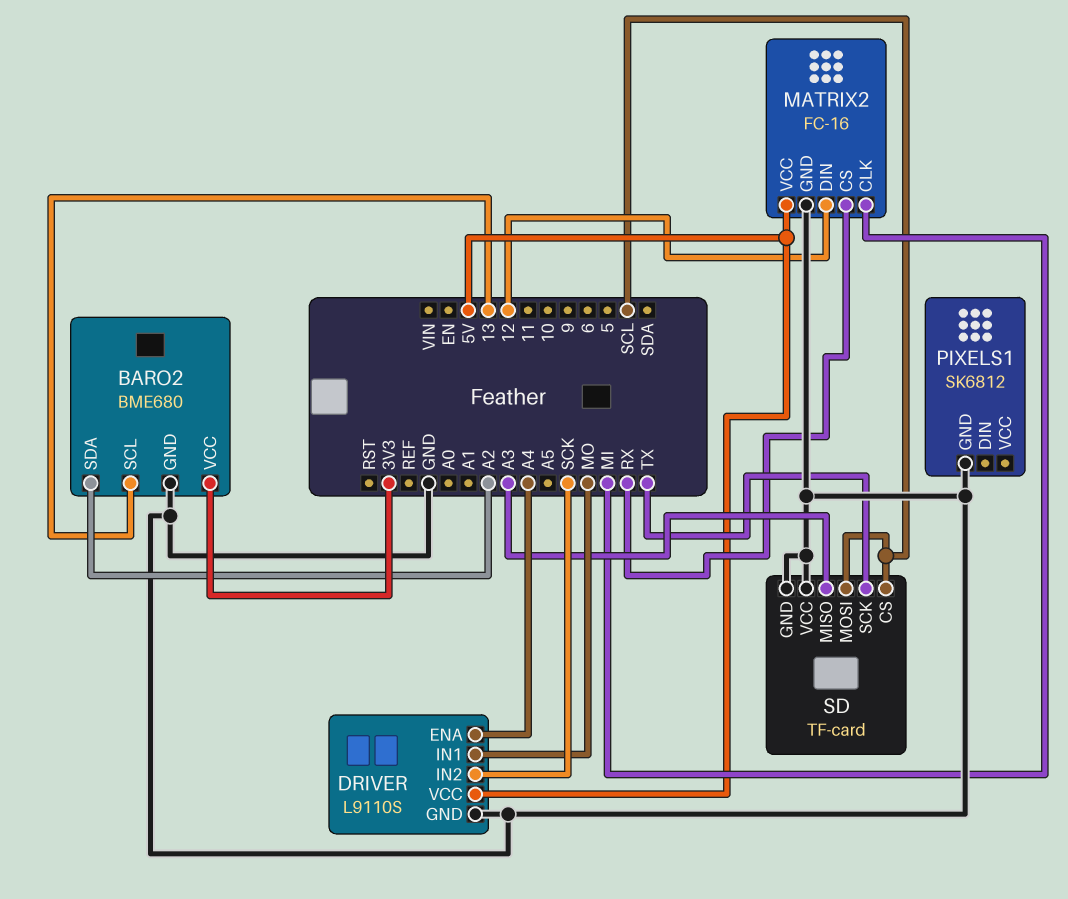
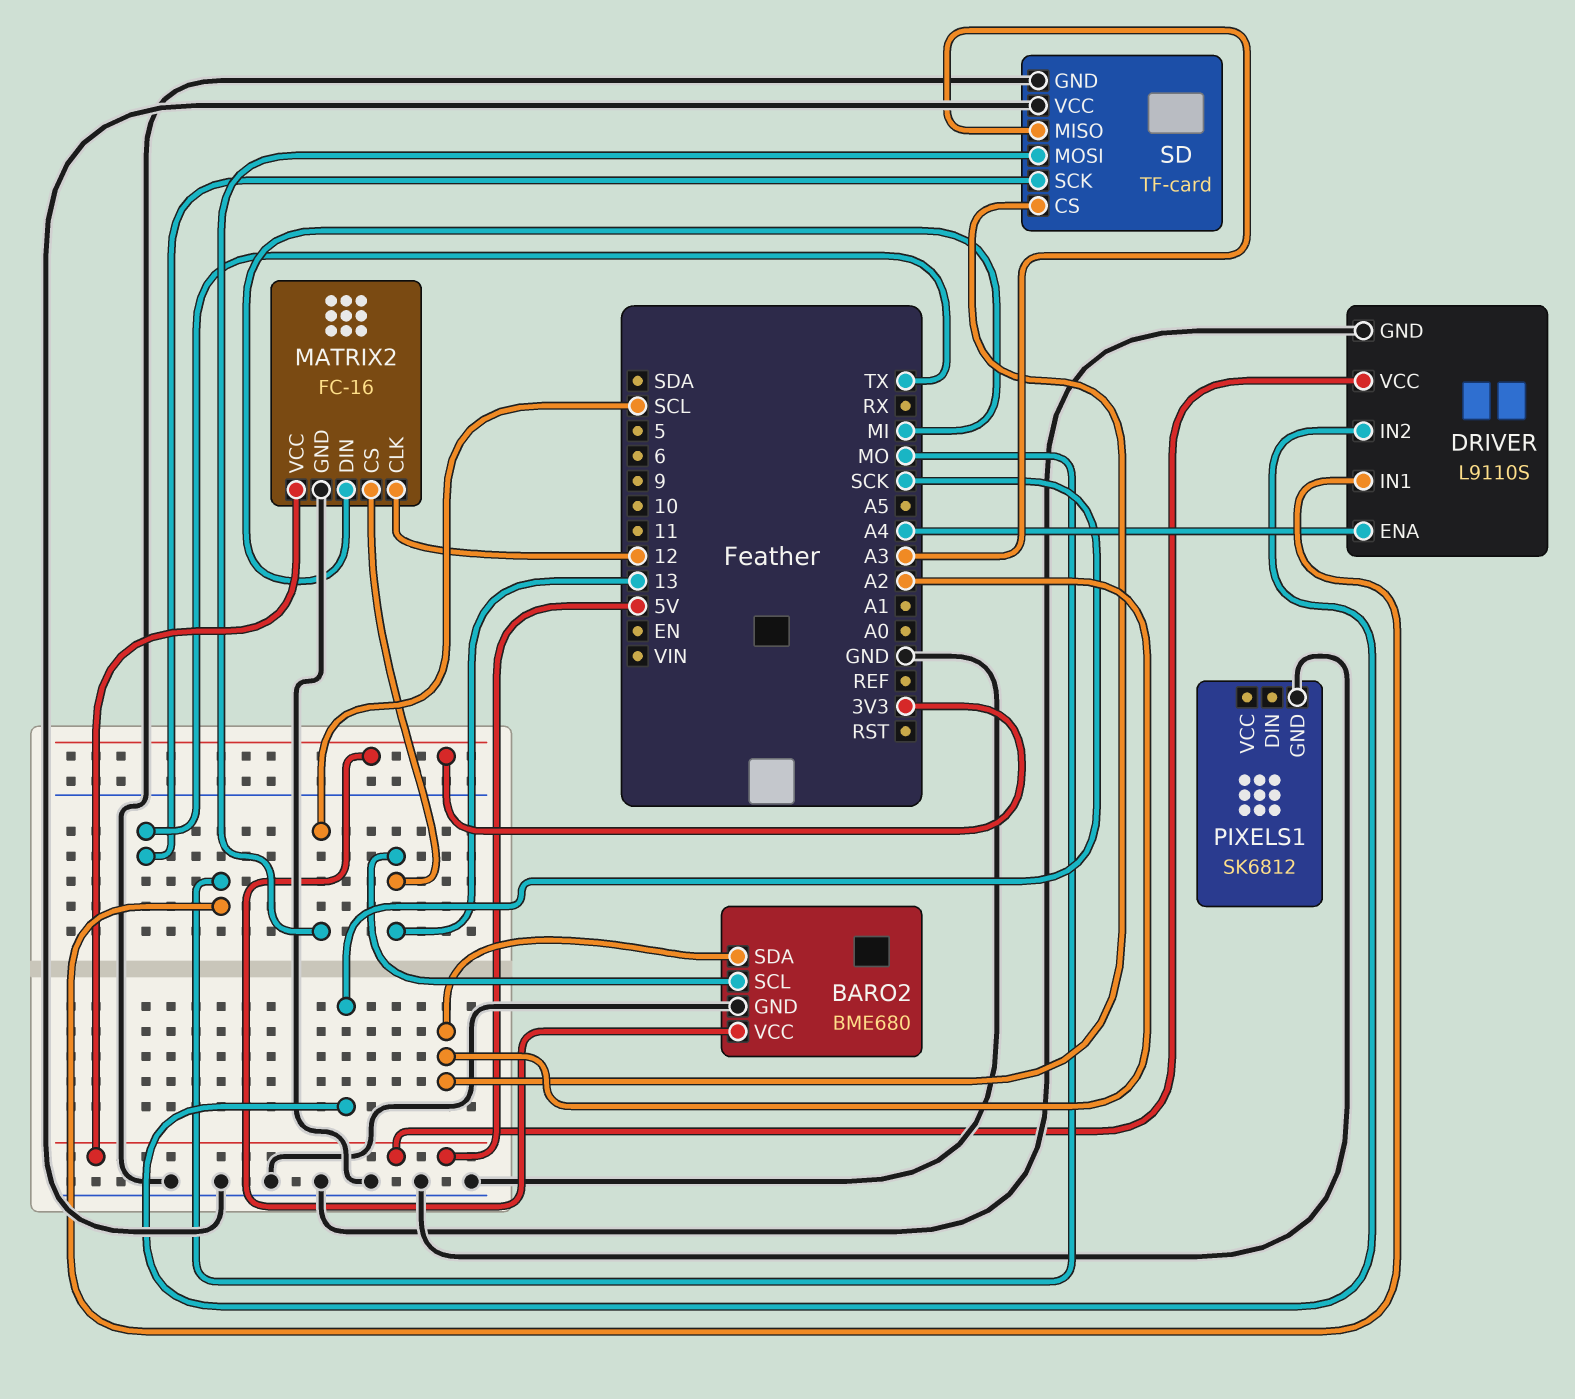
MATRIX2 pin CLK: MI -> 12
MATRIX2 pin CS: RX -> 13
MATRIX2 pin DIN: 12 -> MI
SD pin CS: SCL -> A2

